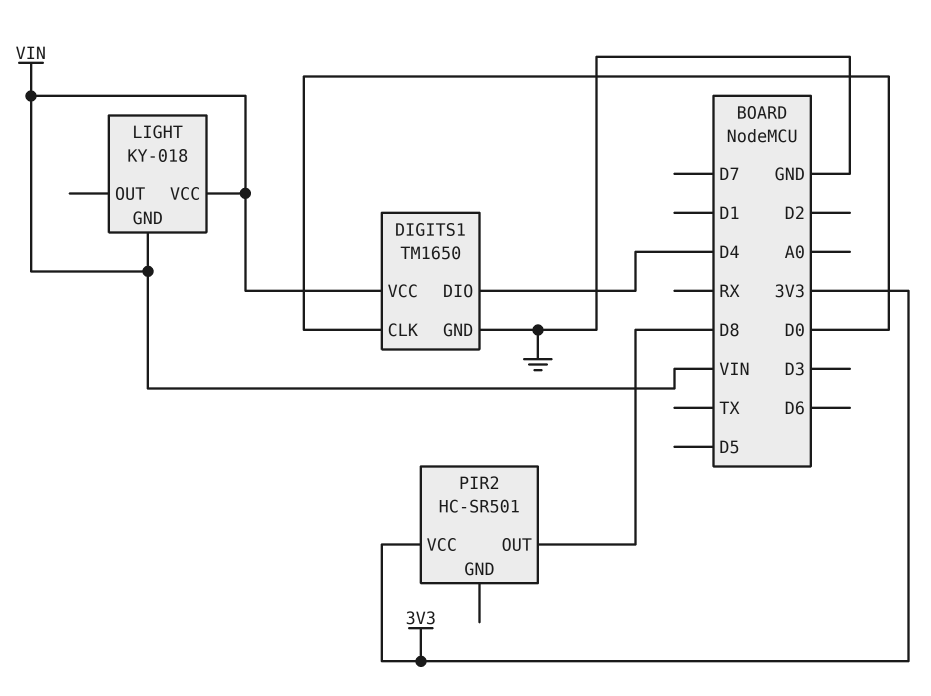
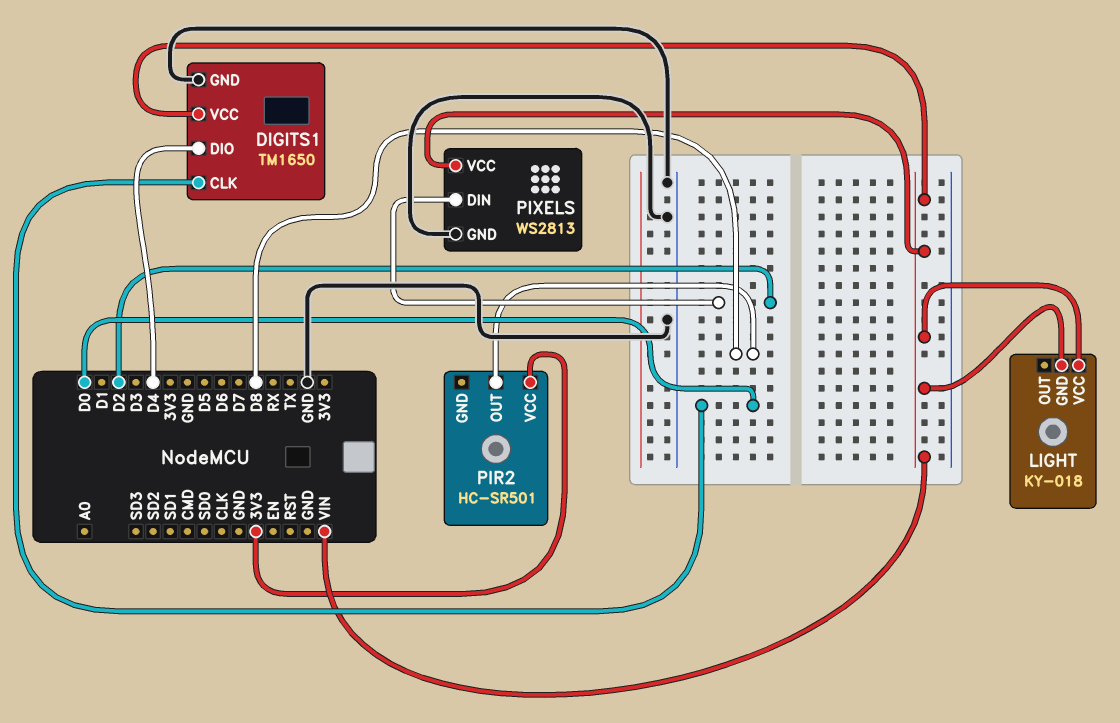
PIXELS: none -> WS2813
PIXELS pin DIN: none -> D2
PIXELS pin GND: none -> GND
PIXELS pin VCC: none -> VIN

